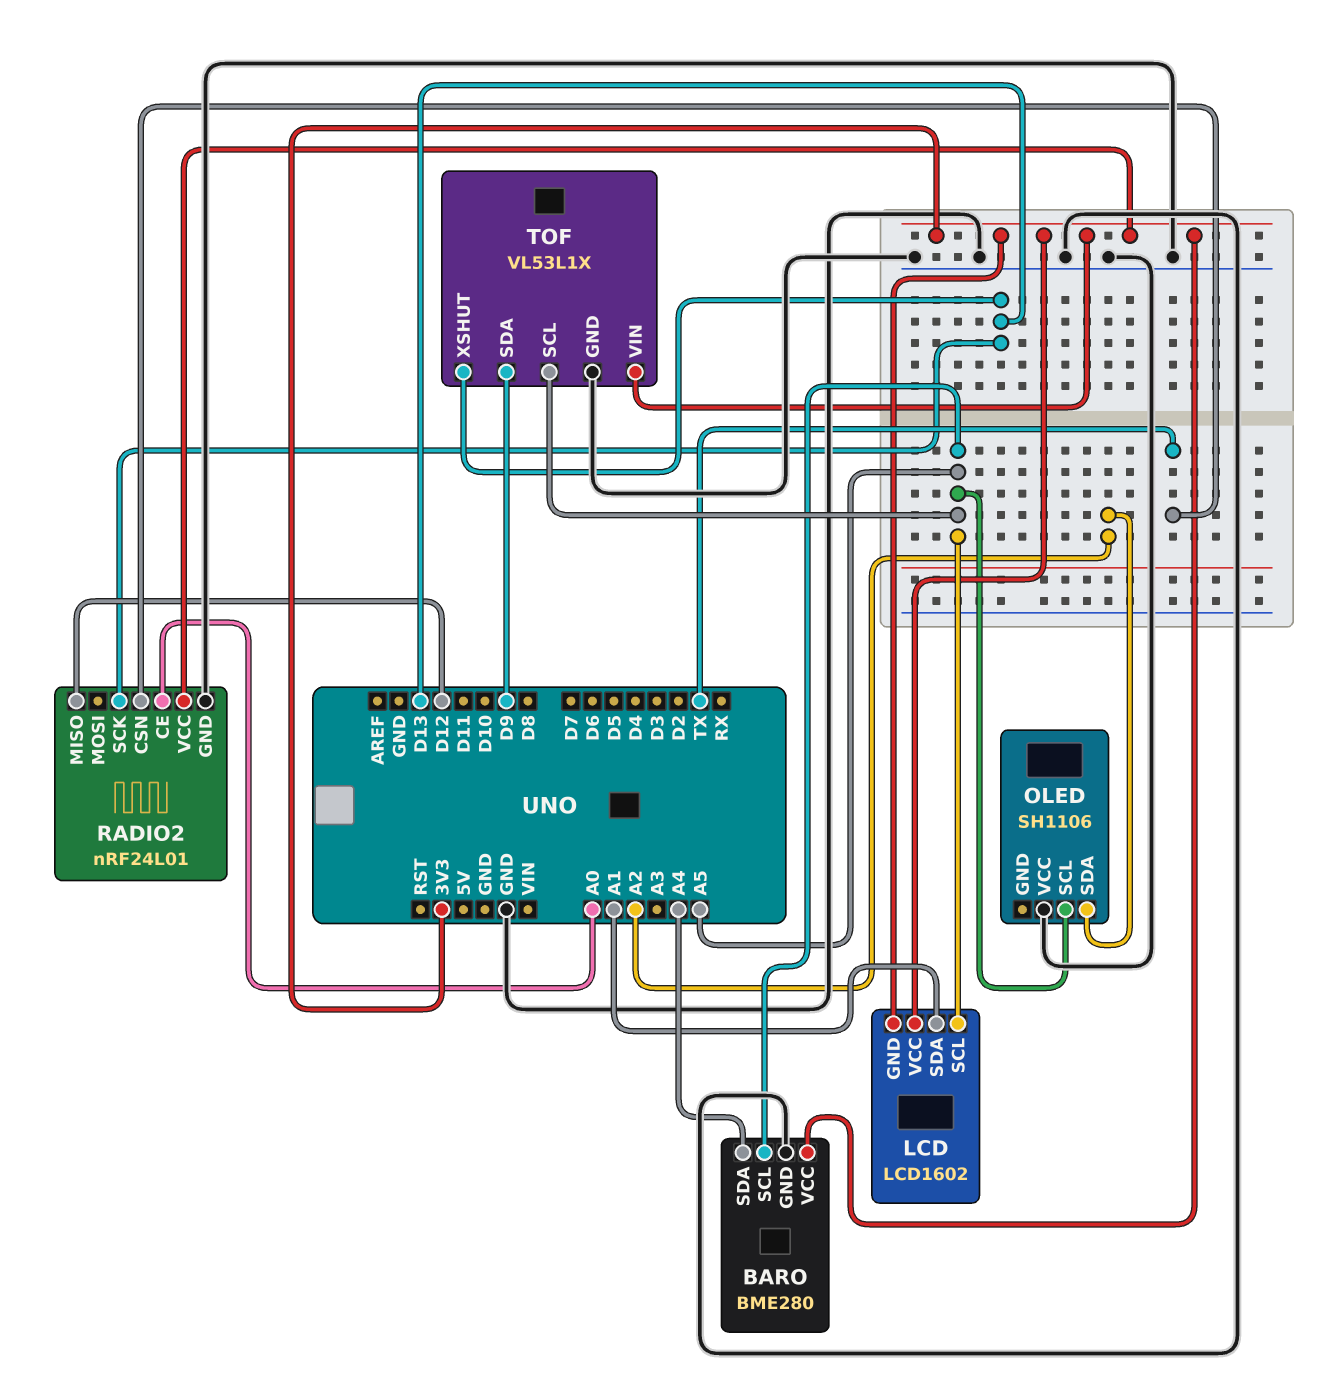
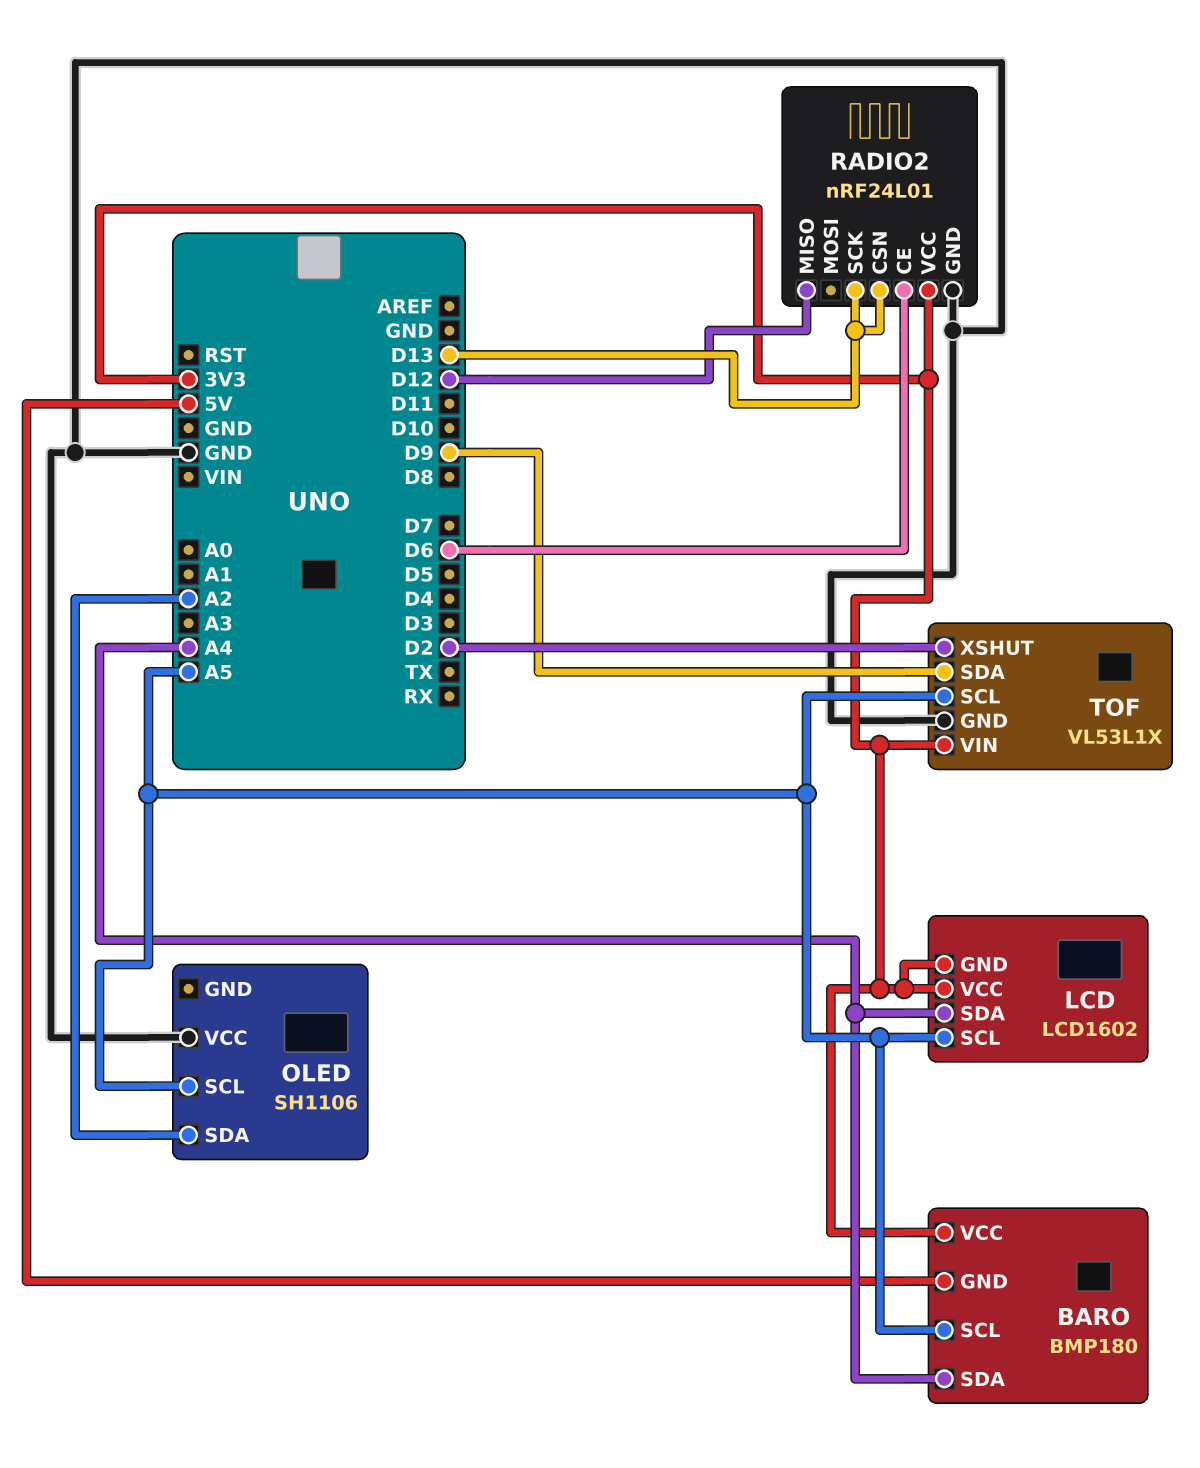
BARO: BME280 -> BMP180
BARO pin GND: GND -> 5V
LCD pin SDA: A1 -> A4
RADIO2 pin CE: A0 -> D6
RADIO2 pin CSN: TX -> D13
TOF pin XSHUT: D13 -> D2

